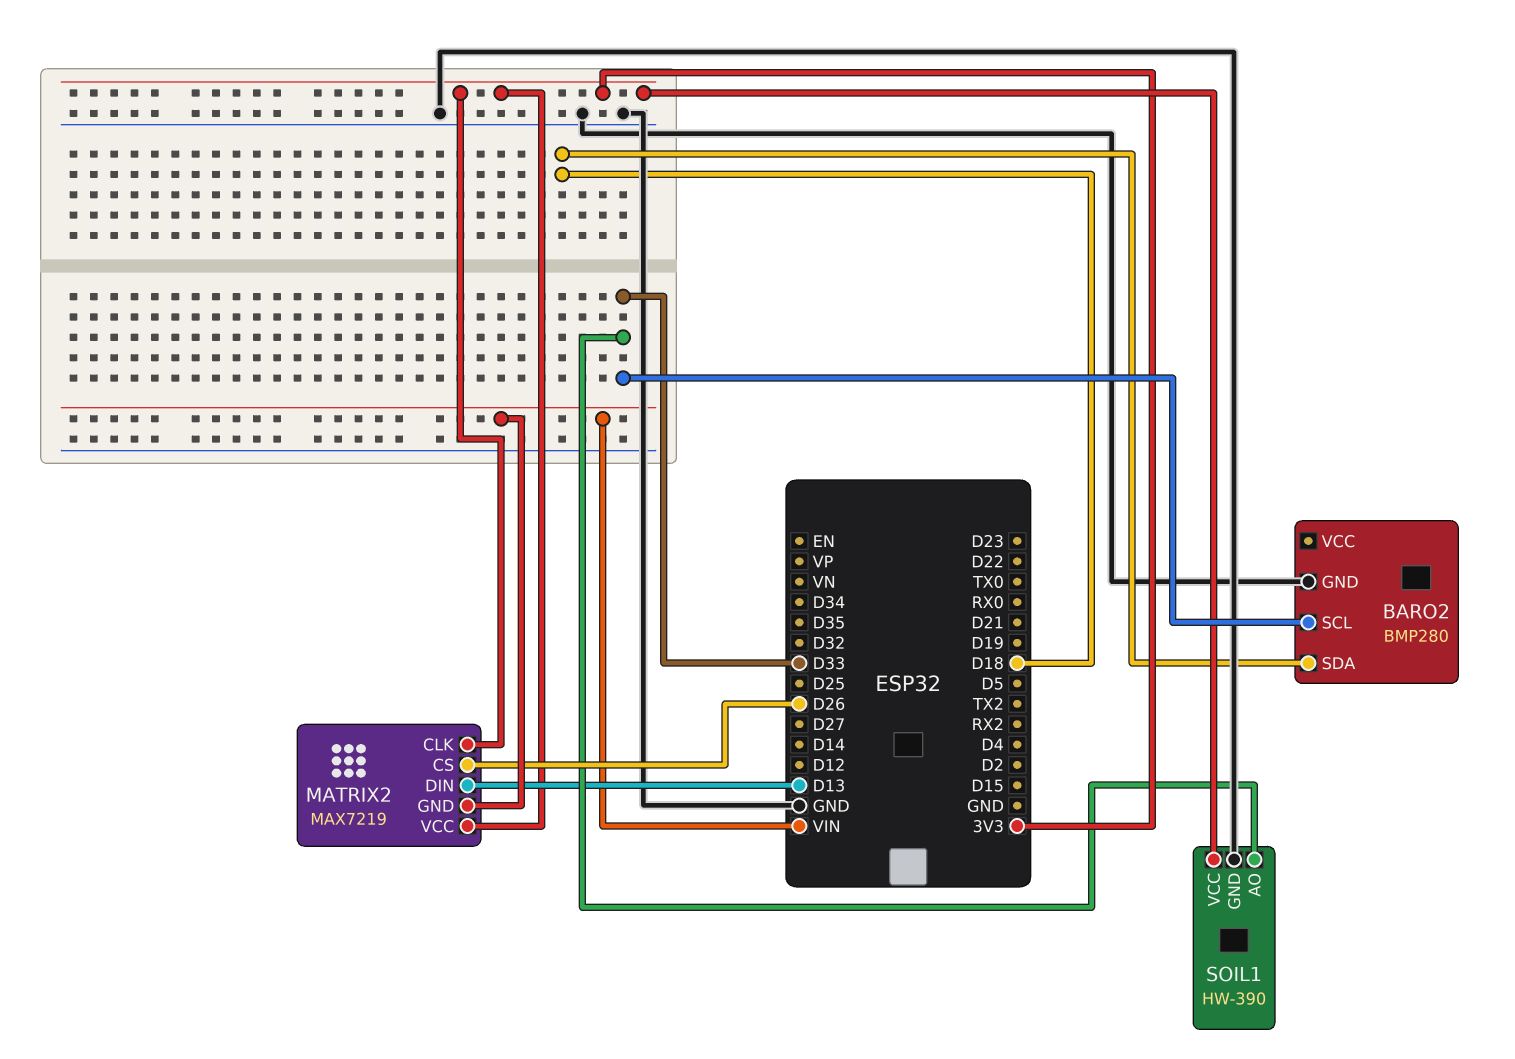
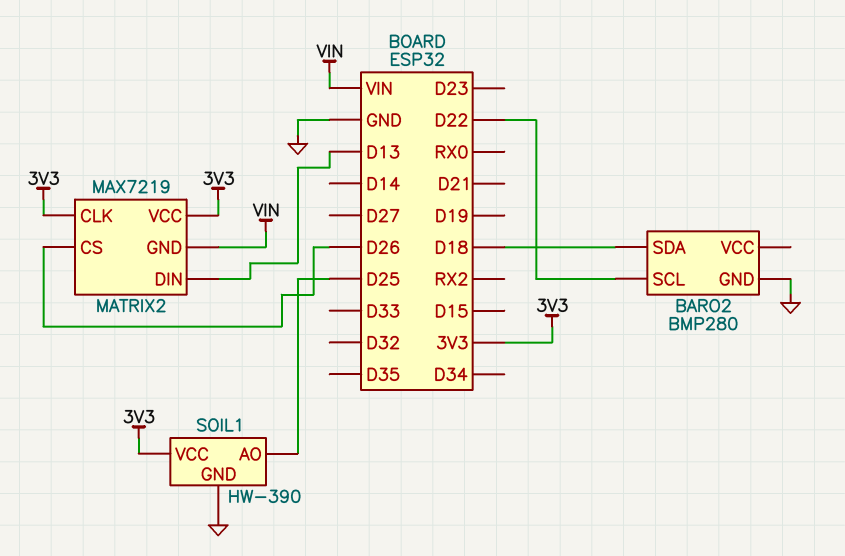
BARO2 pin SCL: D33 -> D22
SOIL1 pin AO: D33 -> D25

